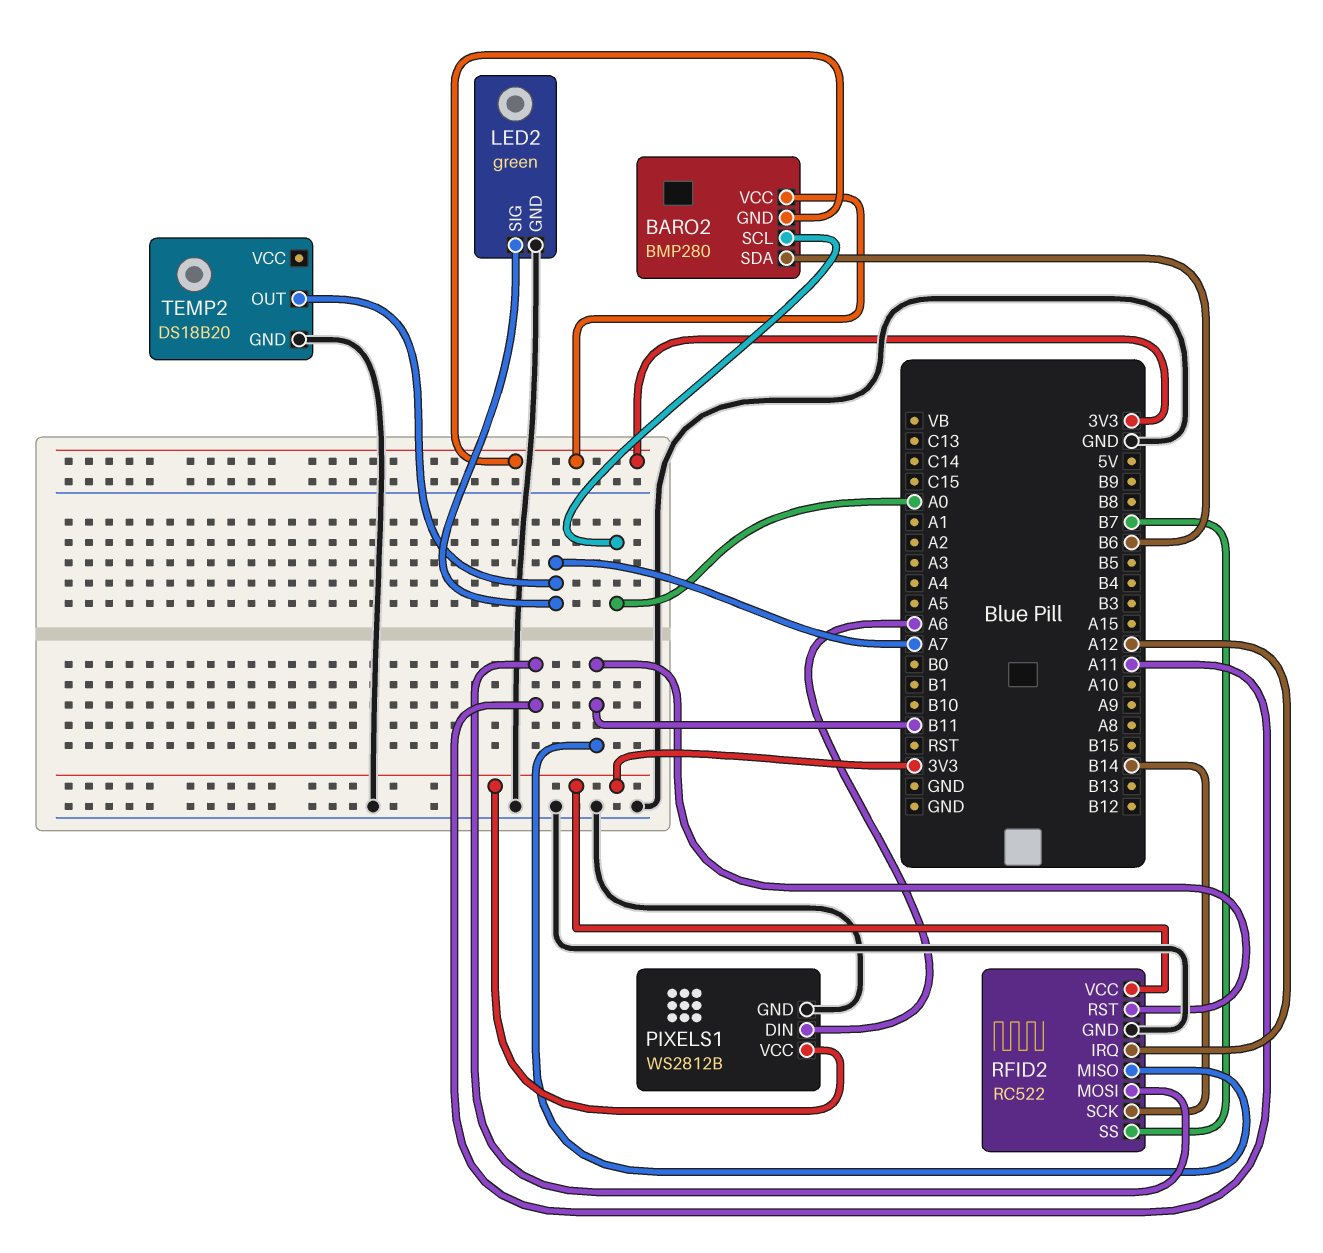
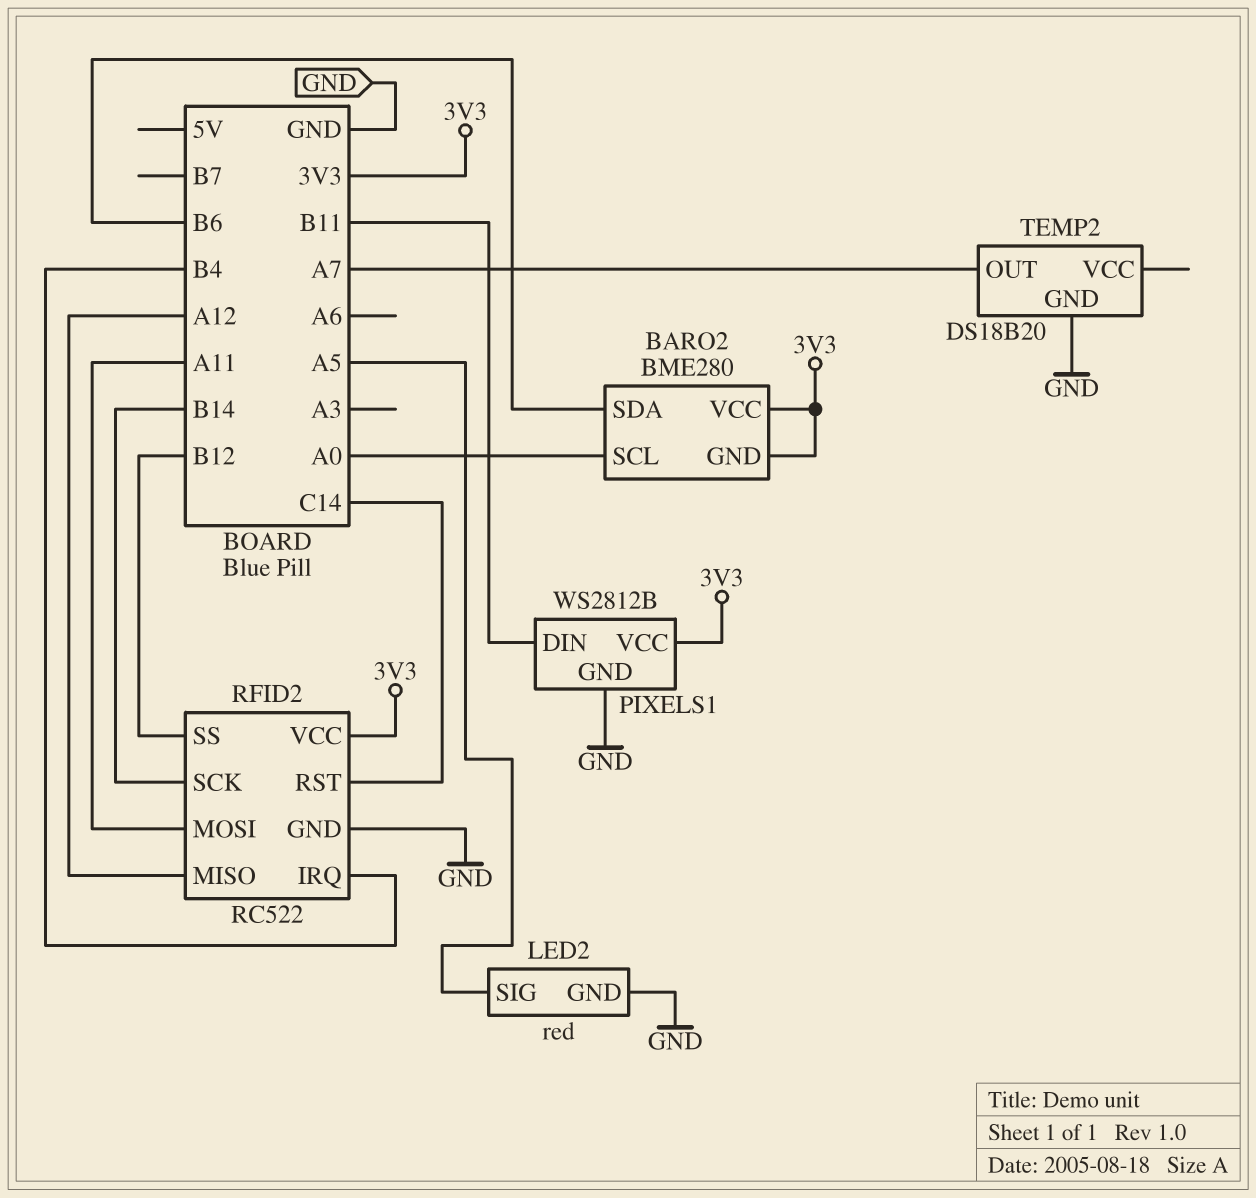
BARO2: BMP280 -> BME280
LED2: green -> red
LED2 pin SIG: A7 -> A5
PIXELS1 pin DIN: A6 -> B11
RFID2 pin IRQ: A12 -> B4
RFID2 pin MISO: B11 -> A12
RFID2 pin RST: B11 -> C14
RFID2 pin SS: B7 -> B12

